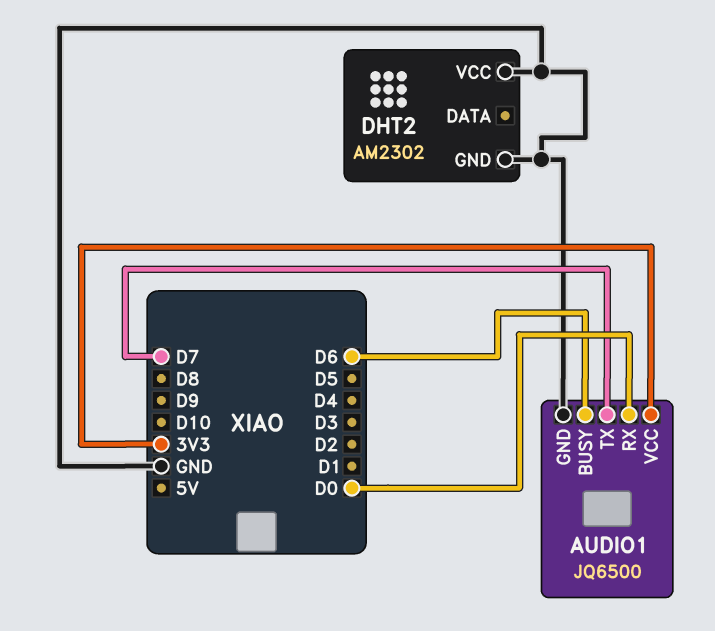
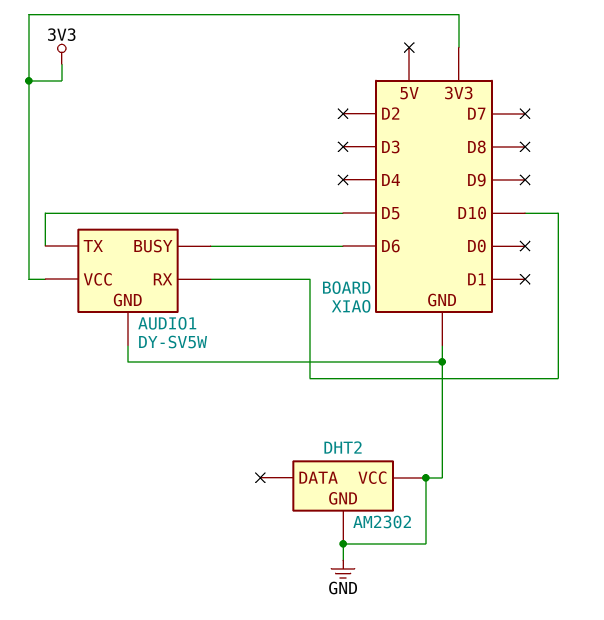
AUDIO1: JQ6500 -> DY-SV5W
AUDIO1 pin RX: D0 -> D10
AUDIO1 pin TX: D7 -> D5

